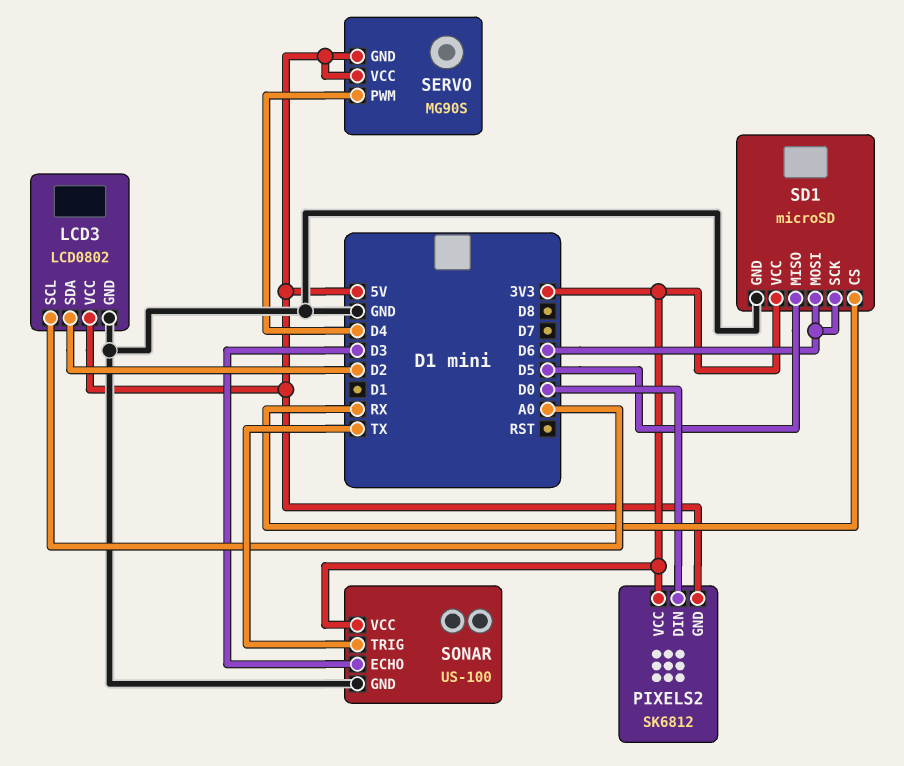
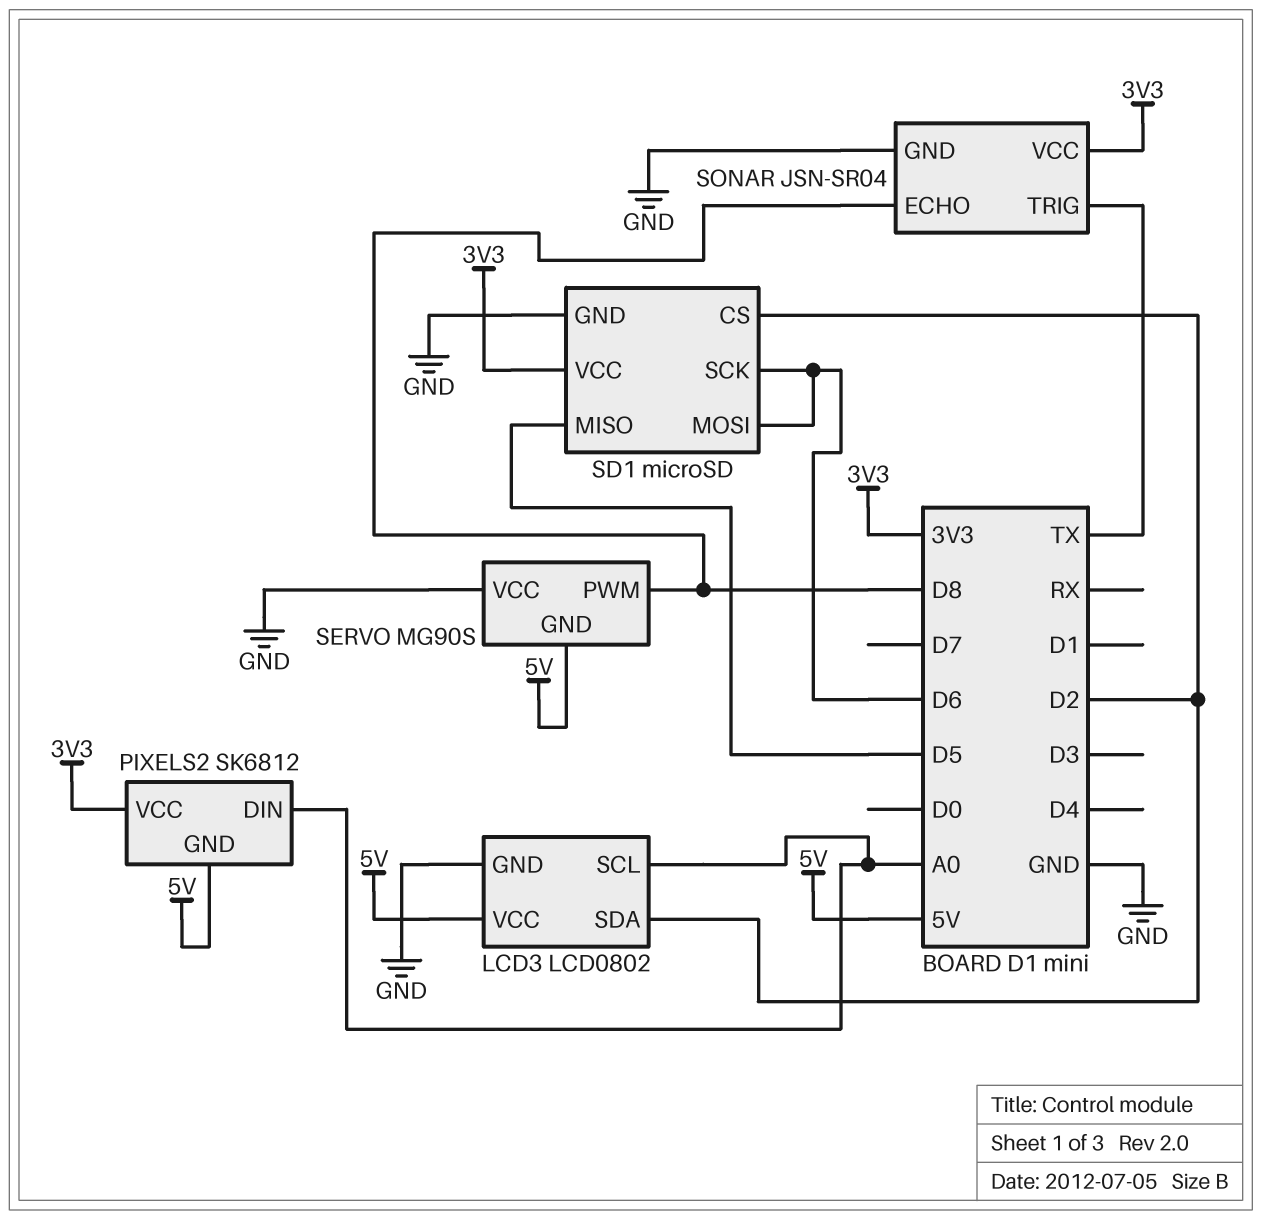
PIXELS2 pin DIN: D0 -> A0
SD1 pin CS: RX -> D2
SERVO pin PWM: D4 -> D8
SERVO pin VCC: 5V -> GND
SONAR: US-100 -> JSN-SR04
SONAR pin ECHO: D3 -> D8

